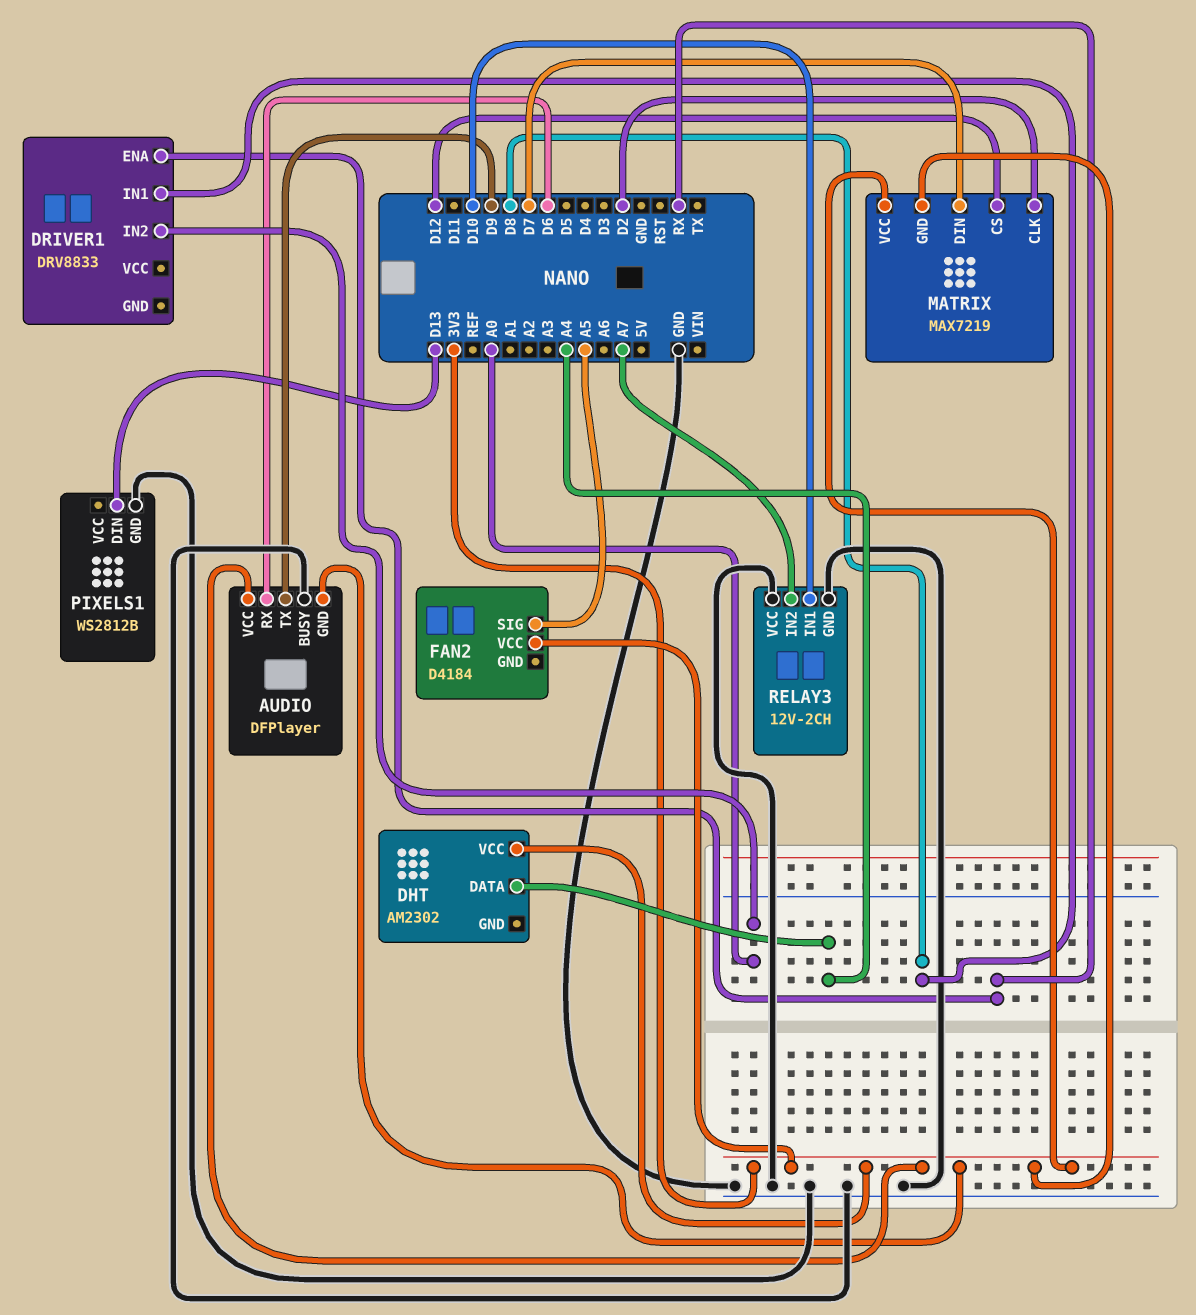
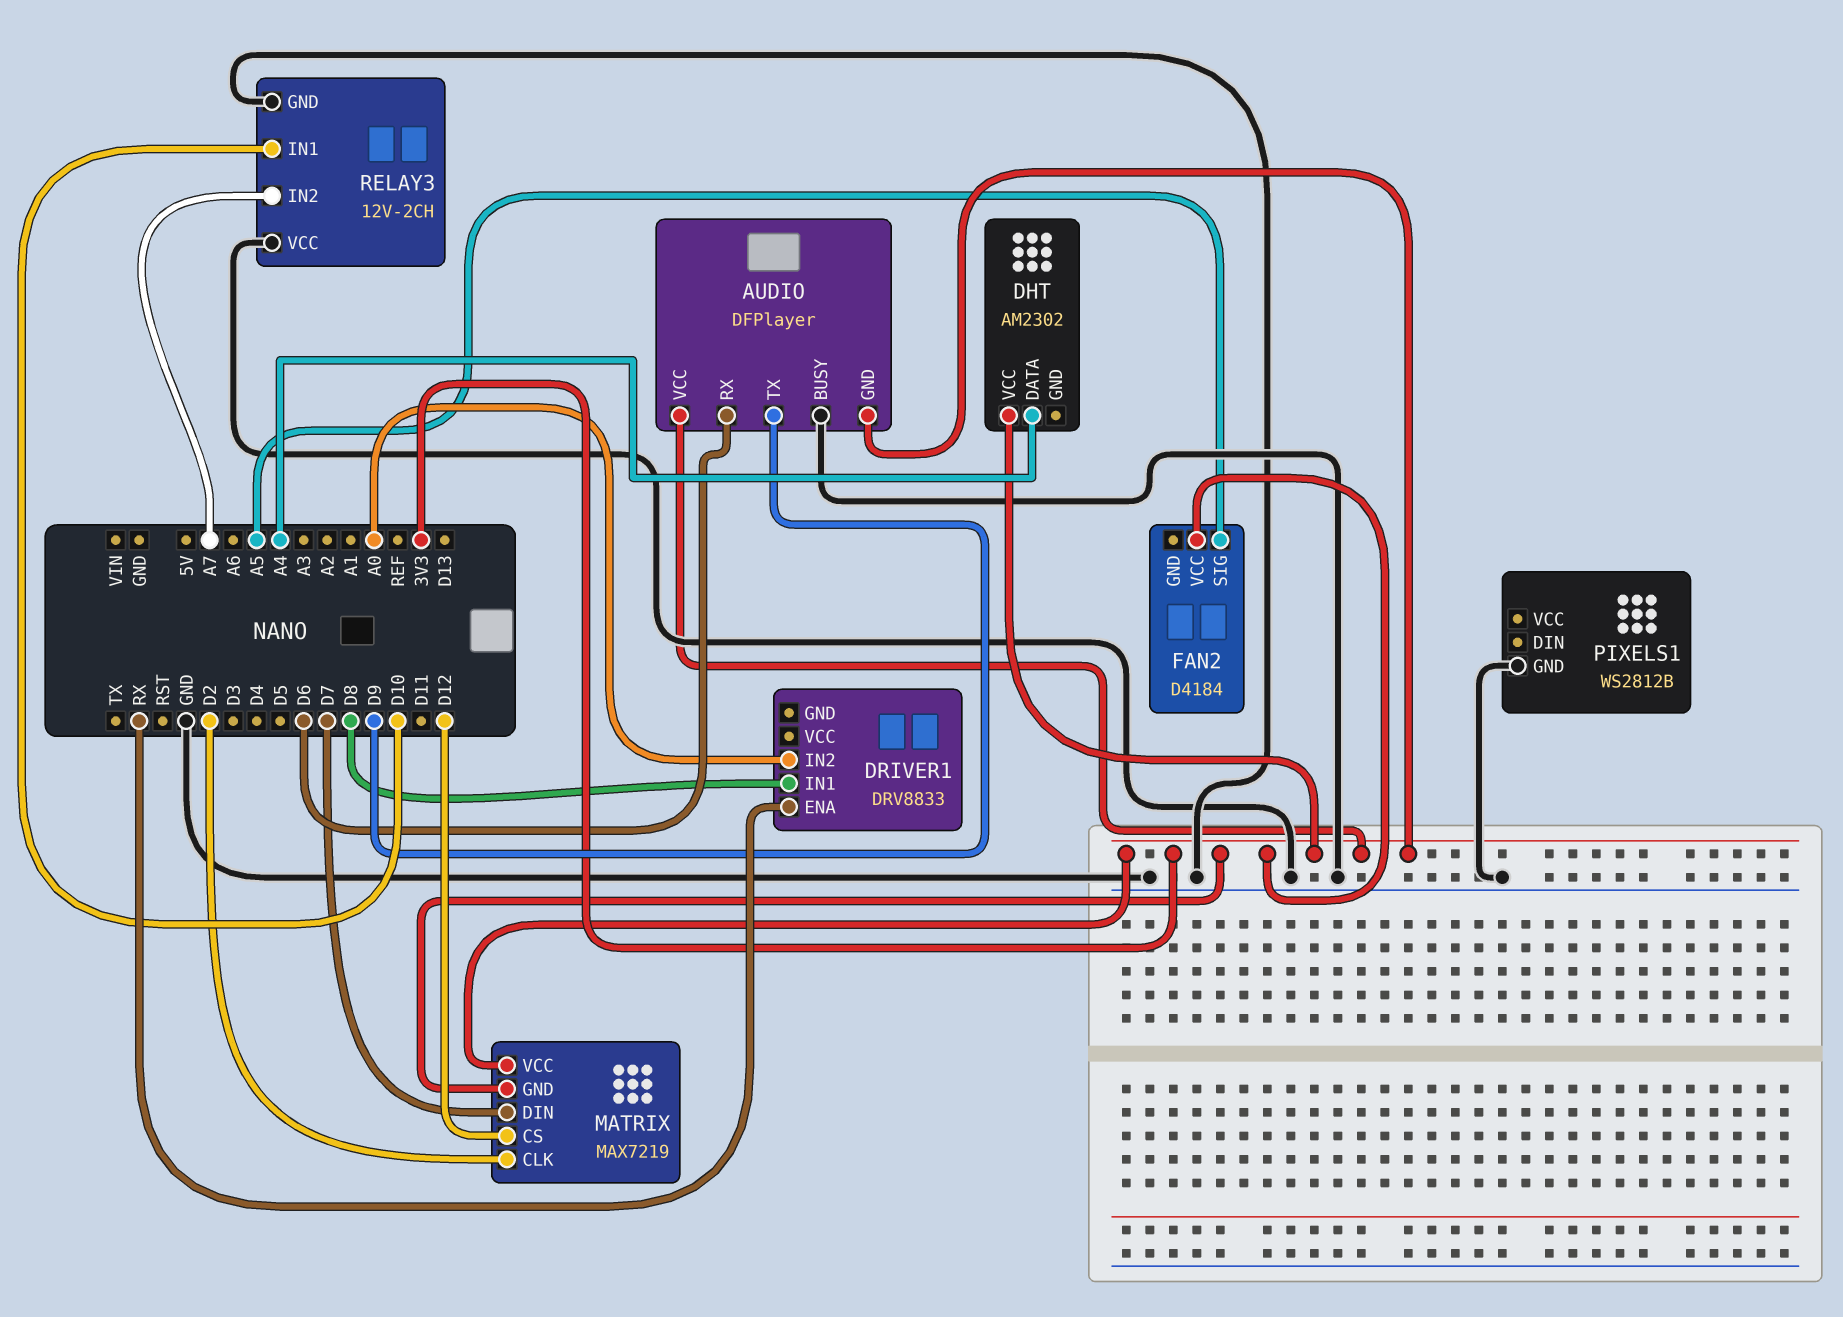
PIXELS1 pin DIN: D13 -> none

